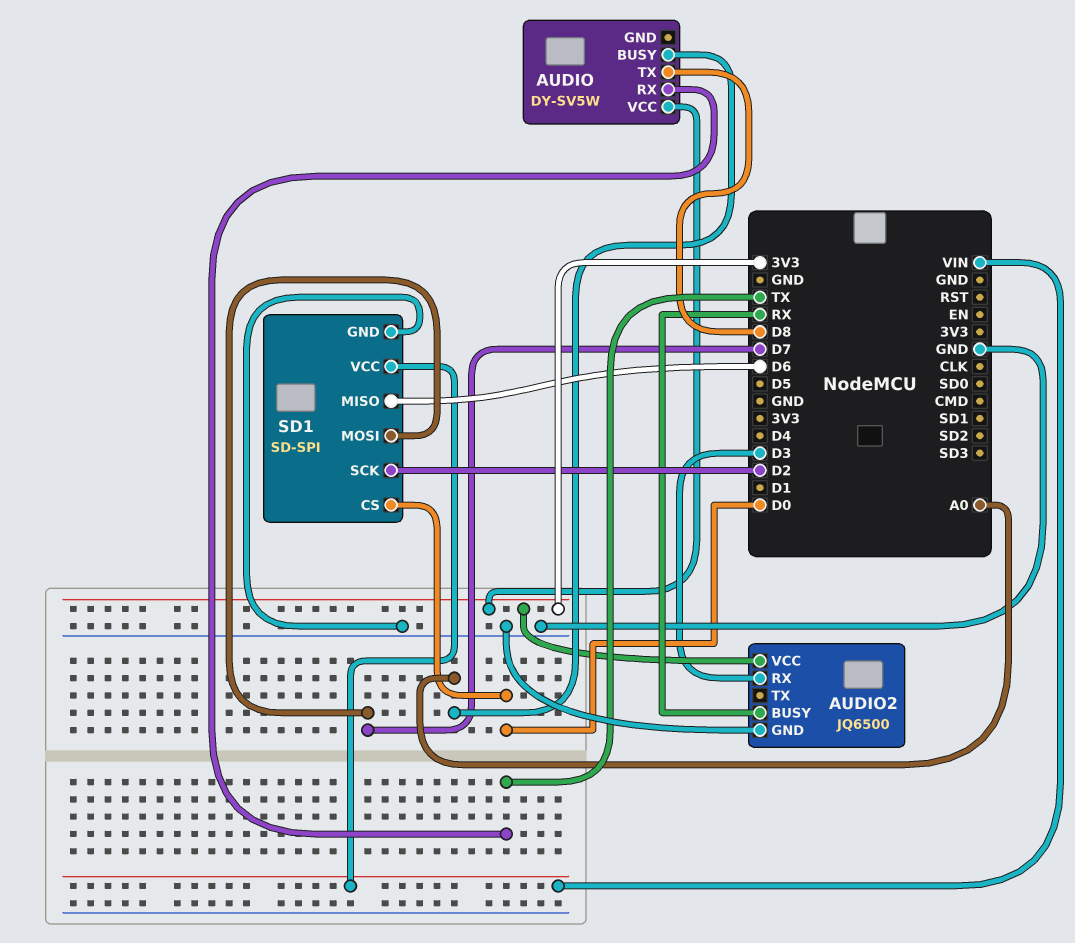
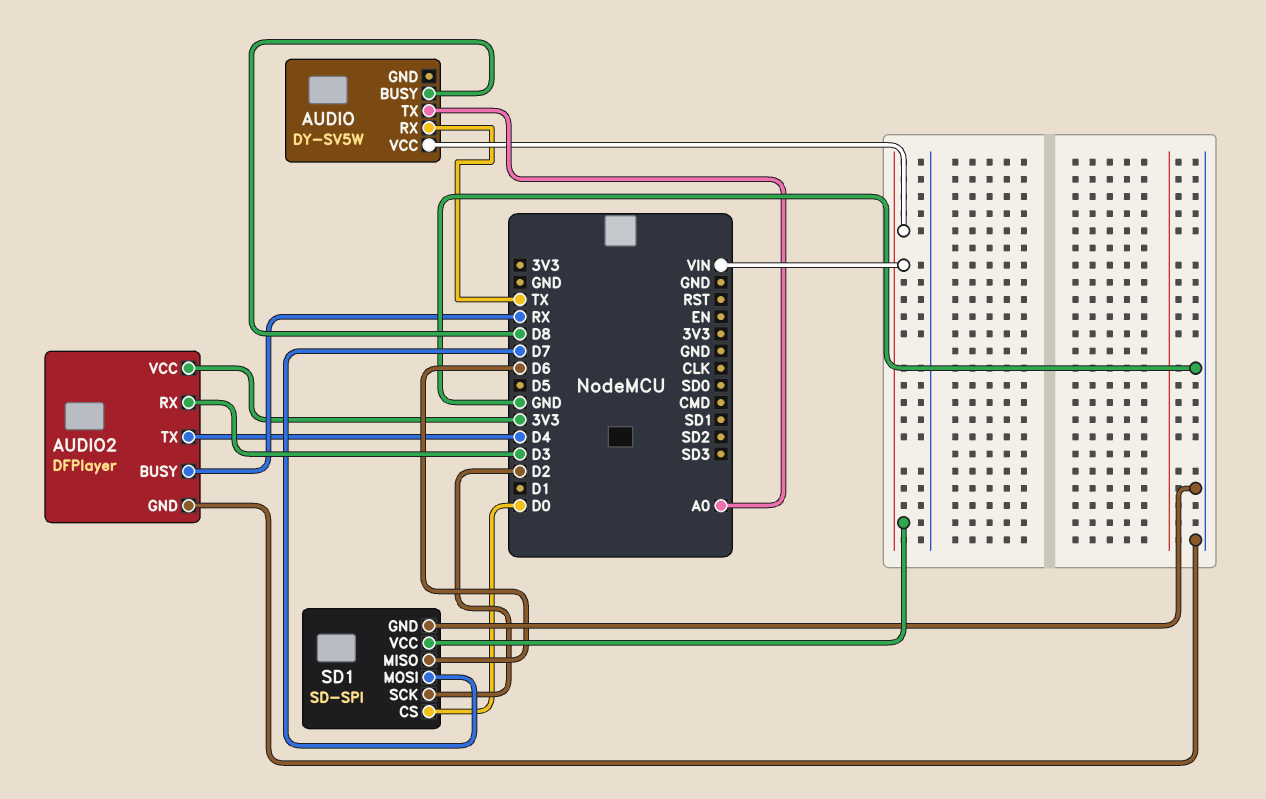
AUDIO pin BUSY: A0 -> D8
AUDIO pin TX: D8 -> A0
AUDIO pin VCC: 3V3 -> VIN
AUDIO2: JQ6500 -> DFPlayer
AUDIO2 pin TX: none -> D4

